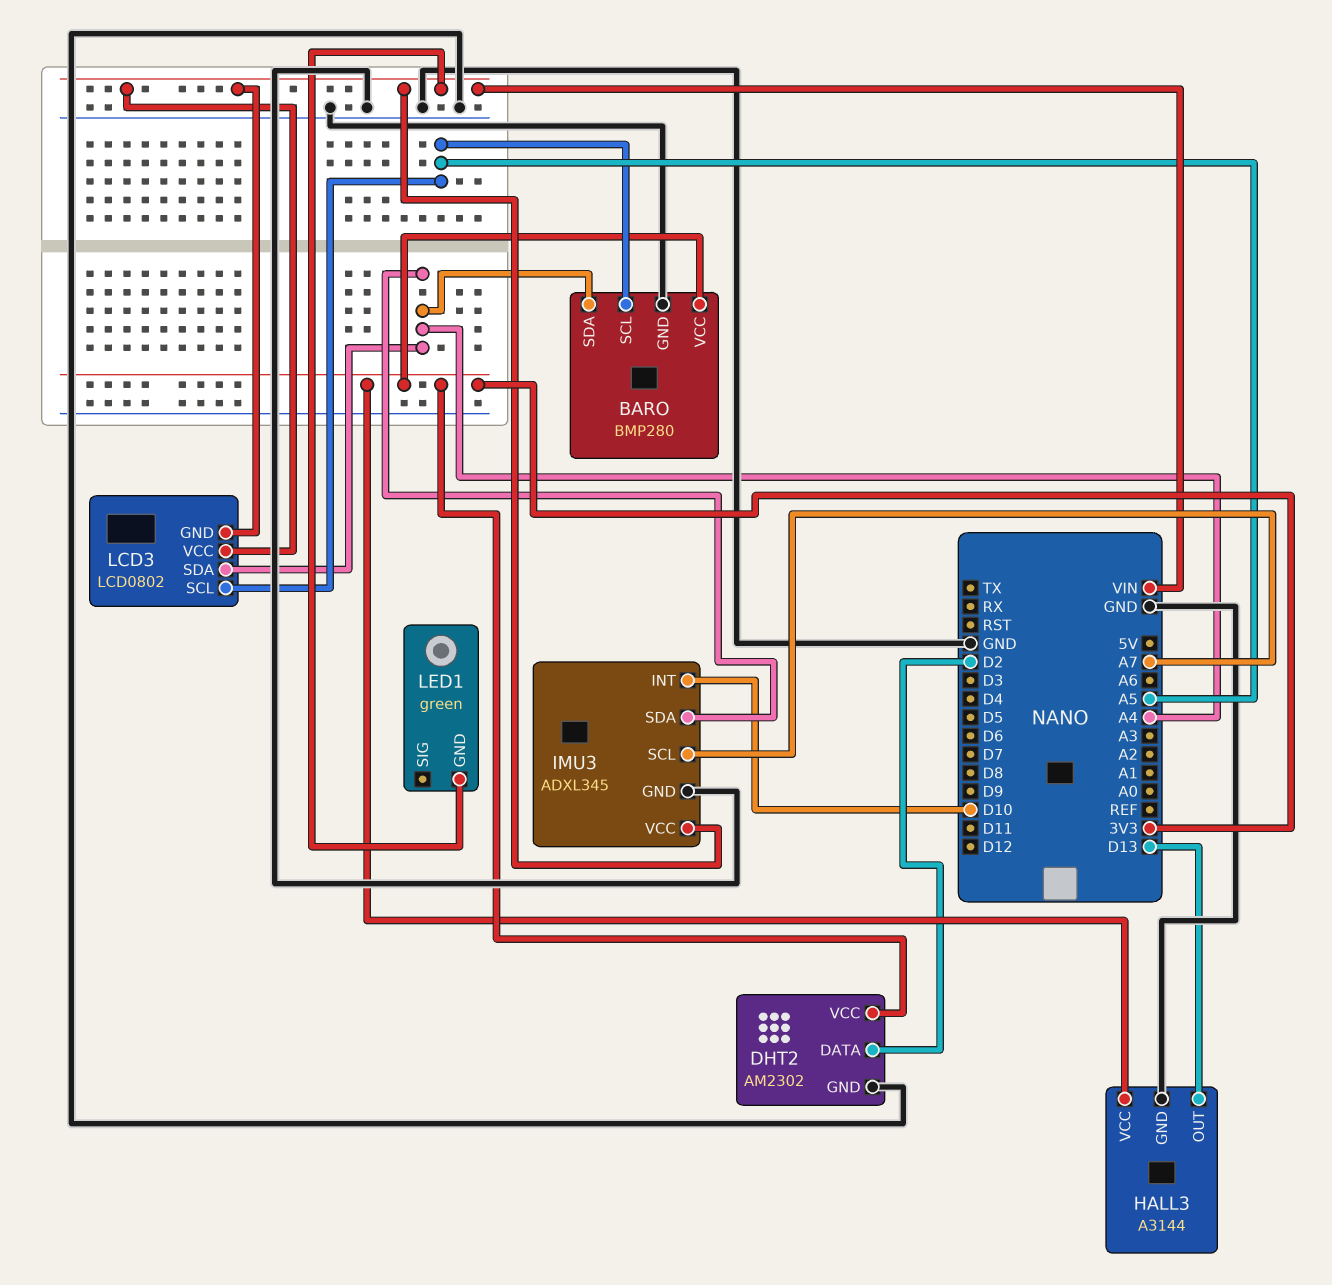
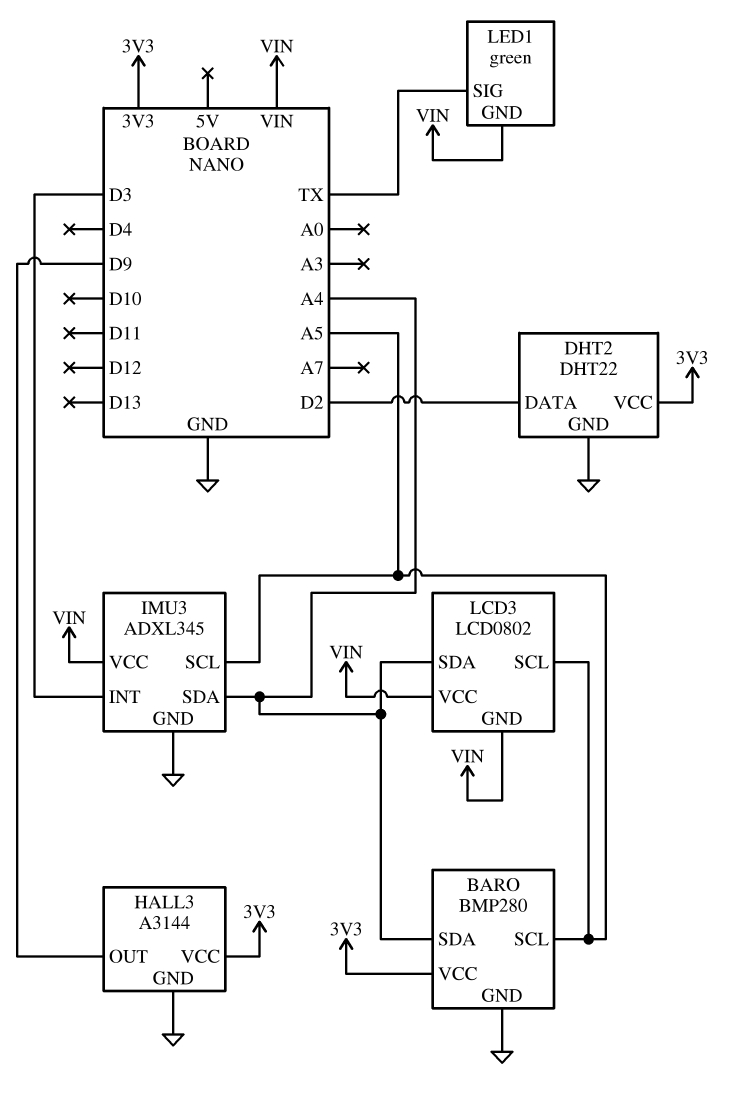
DHT2: AM2302 -> DHT22
HALL3 pin OUT: D13 -> D9
IMU3 pin INT: D10 -> D3
IMU3 pin SCL: A7 -> A5
LED1 pin SIG: none -> TX

